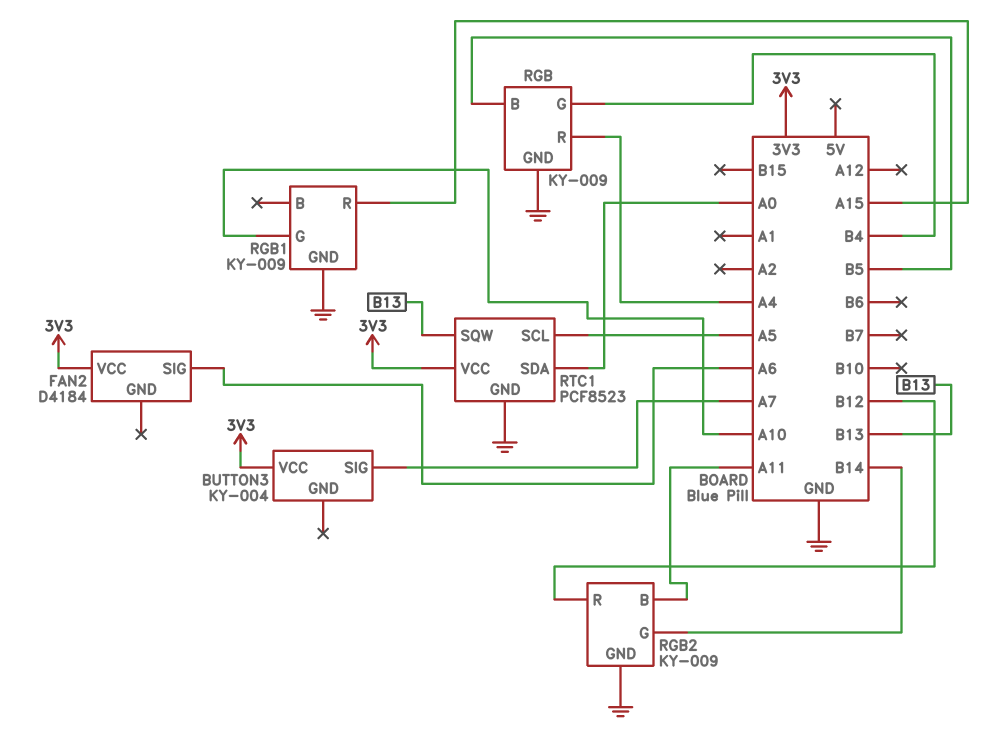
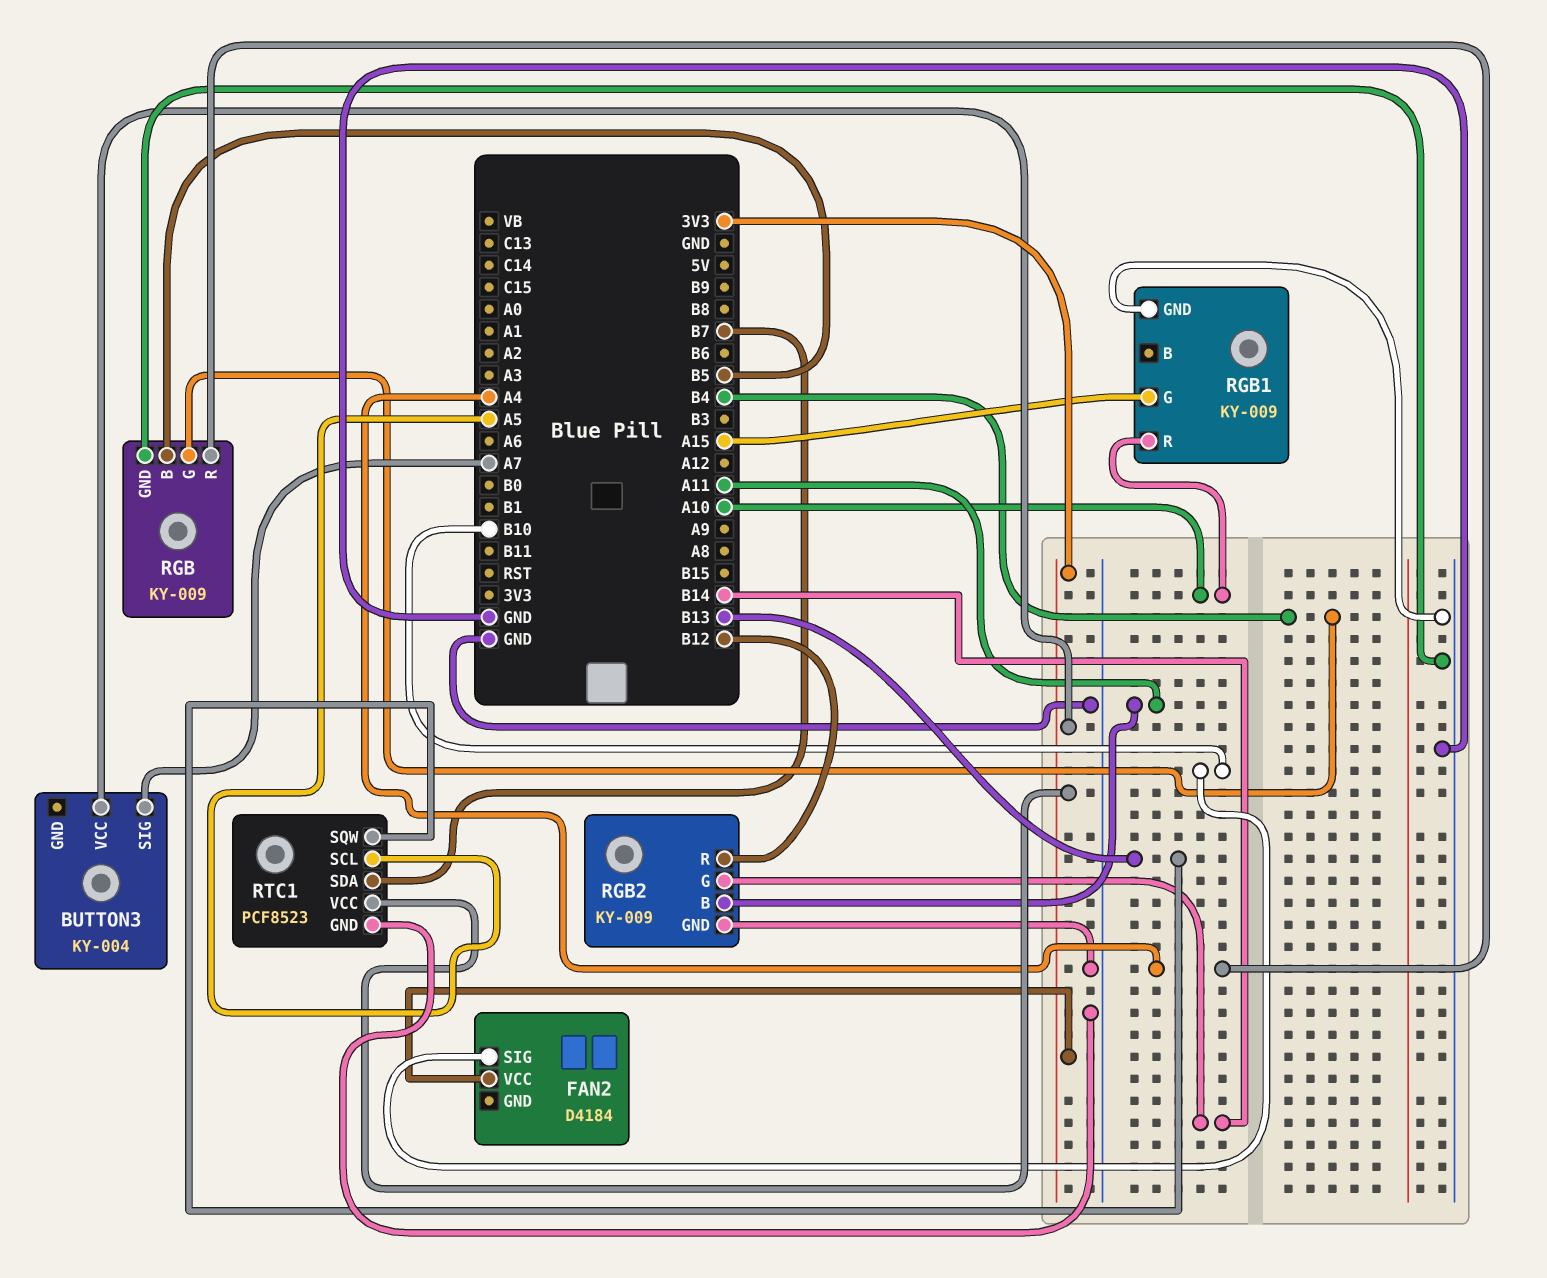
FAN2 pin SIG: A6 -> B10
RGB1 pin G: A10 -> A15
RGB1 pin R: A15 -> A10
RTC1 pin SDA: A0 -> B7

